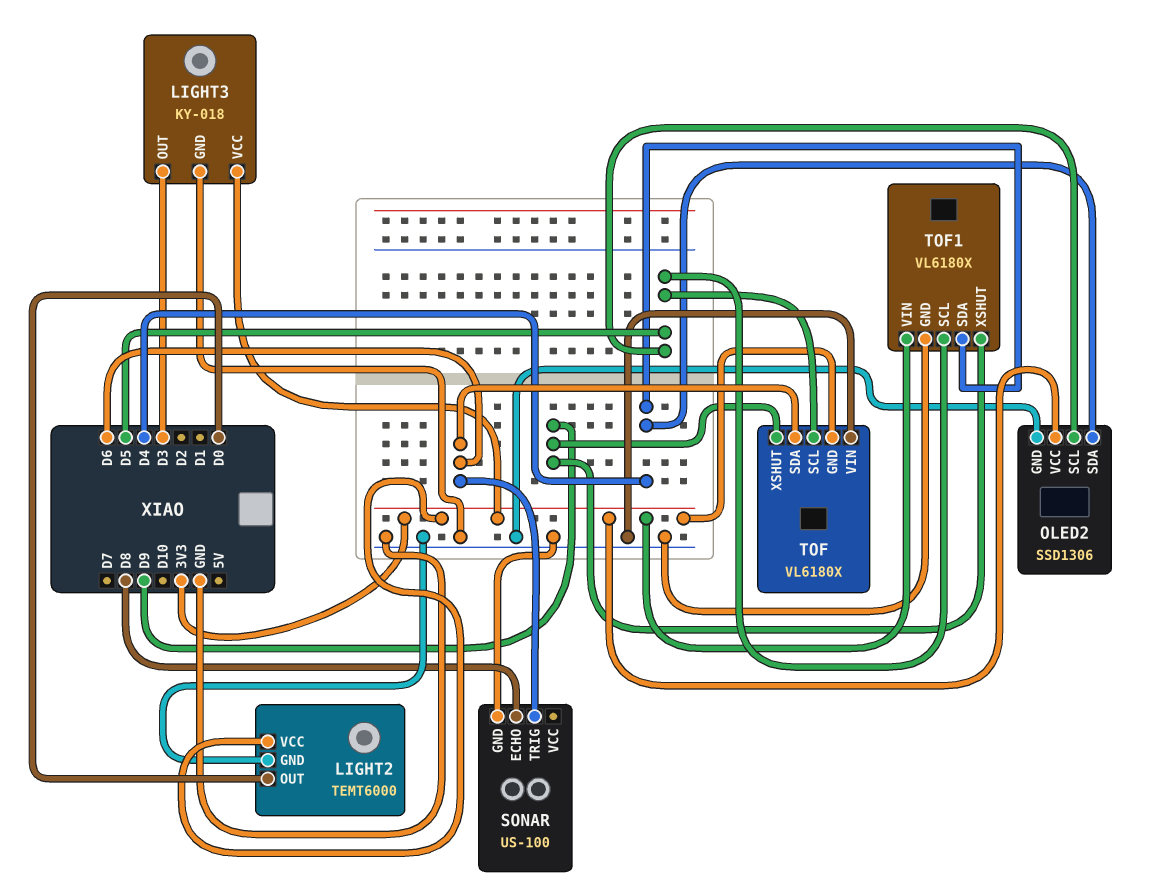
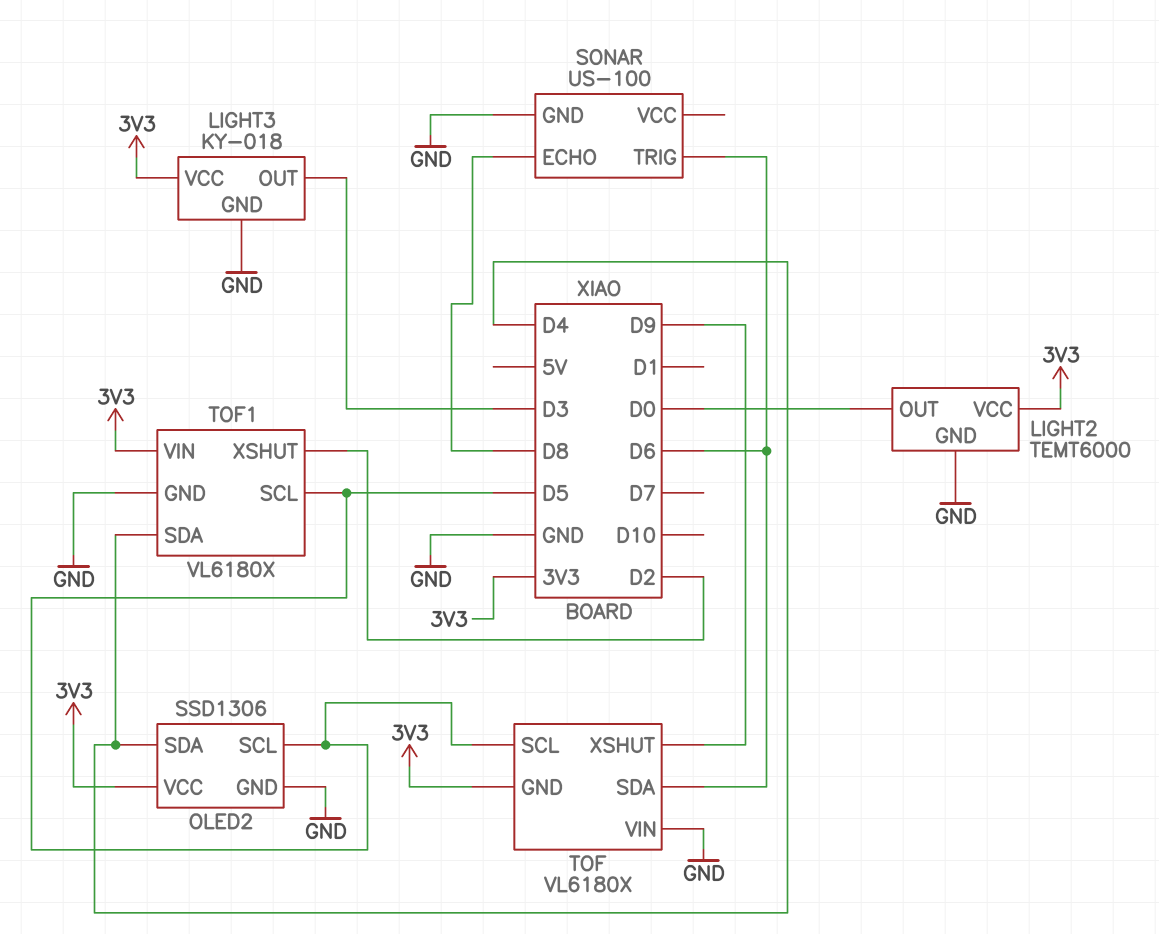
TOF1 pin XSHUT: D9 -> D2

